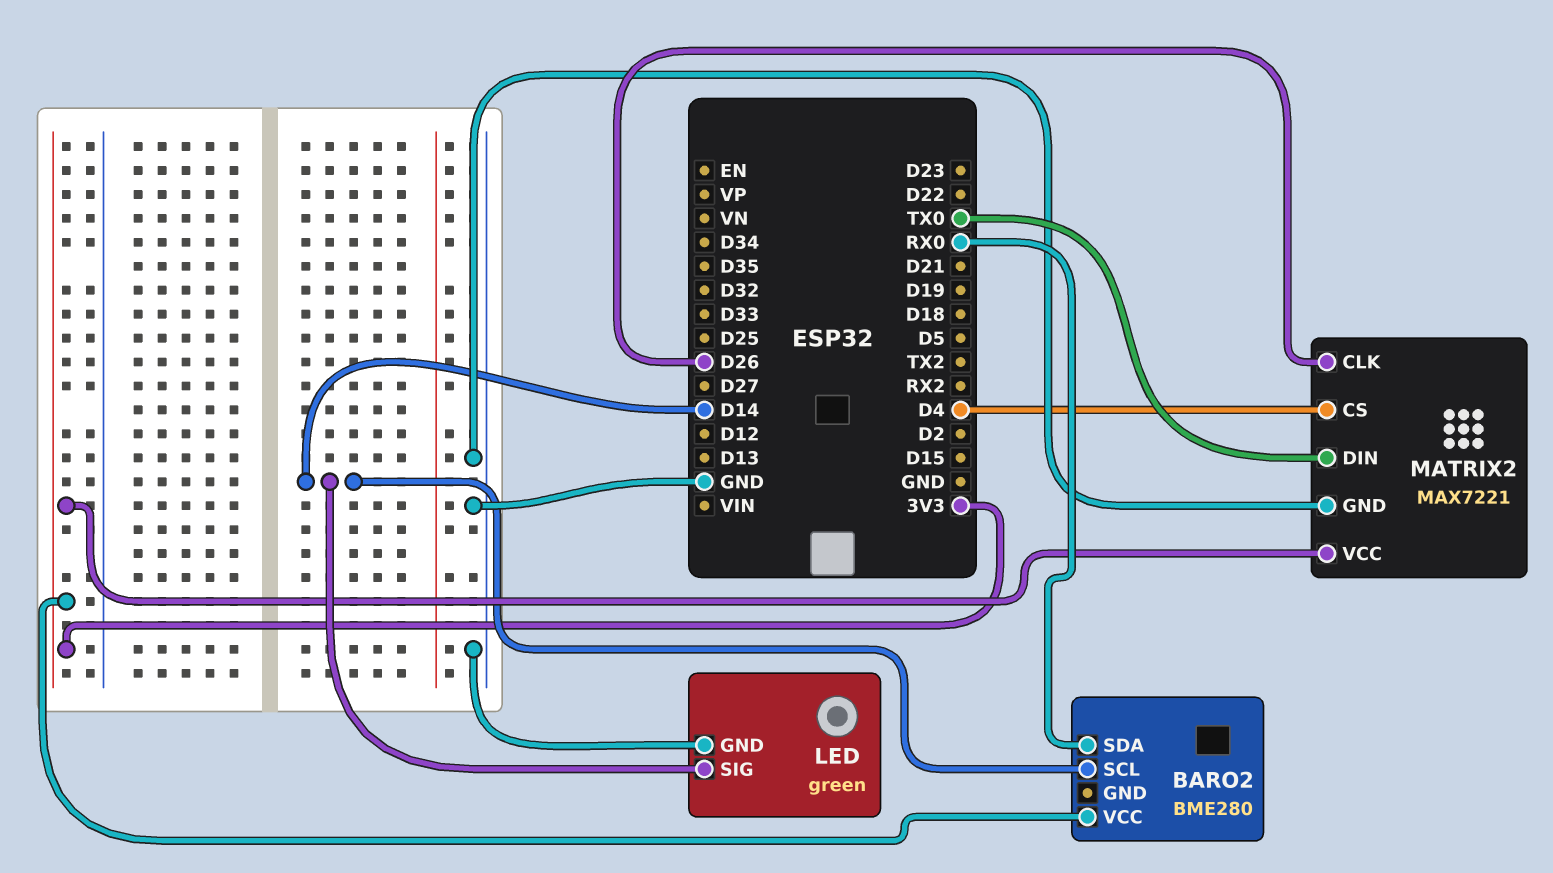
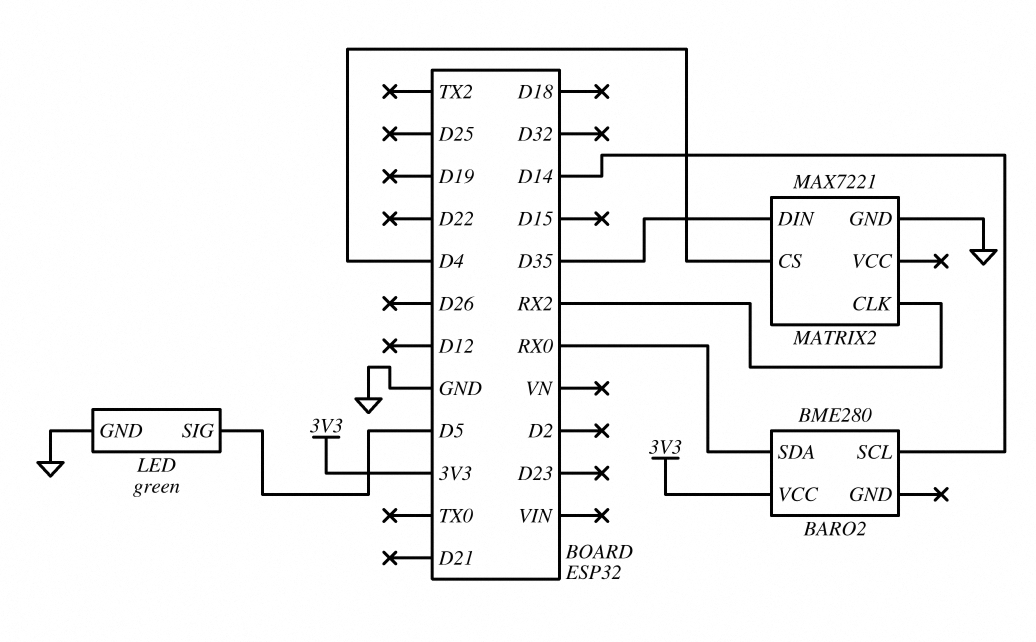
LED pin SIG: D14 -> D5
MATRIX2 pin CLK: D26 -> RX2
MATRIX2 pin DIN: TX0 -> D35
MATRIX2 pin VCC: 3V3 -> none

